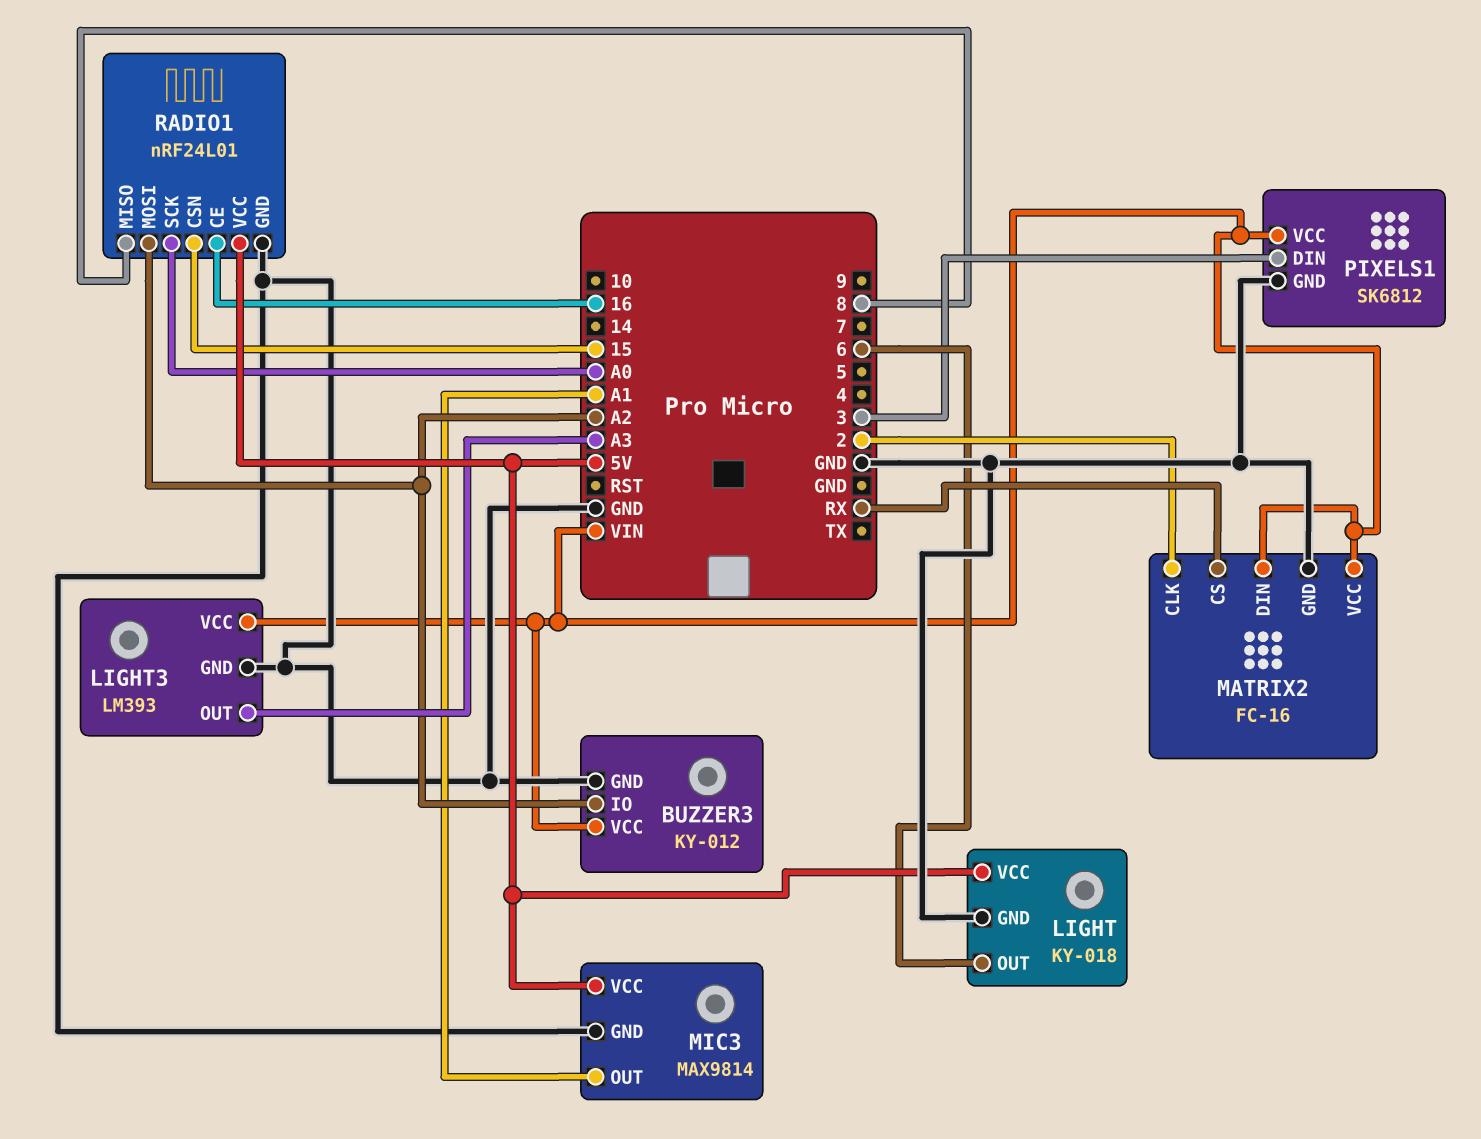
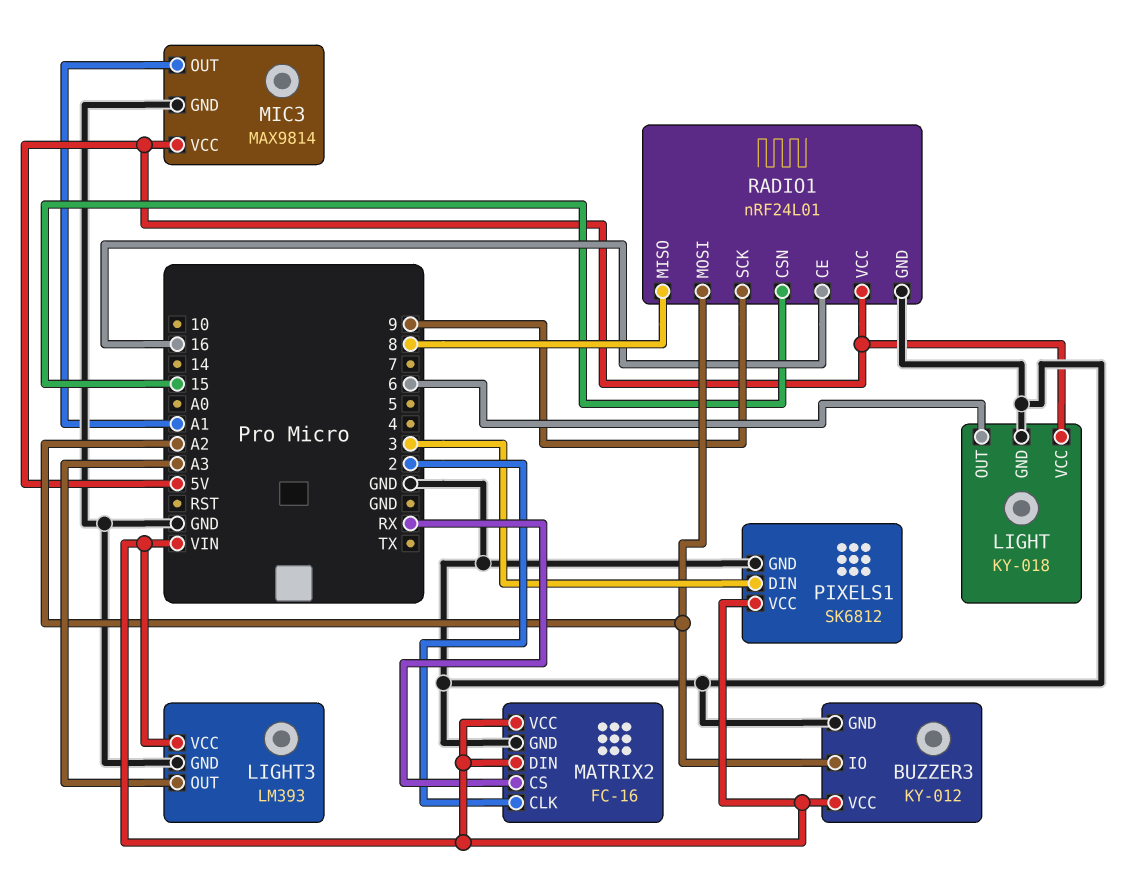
RADIO1 pin SCK: A0 -> 9

